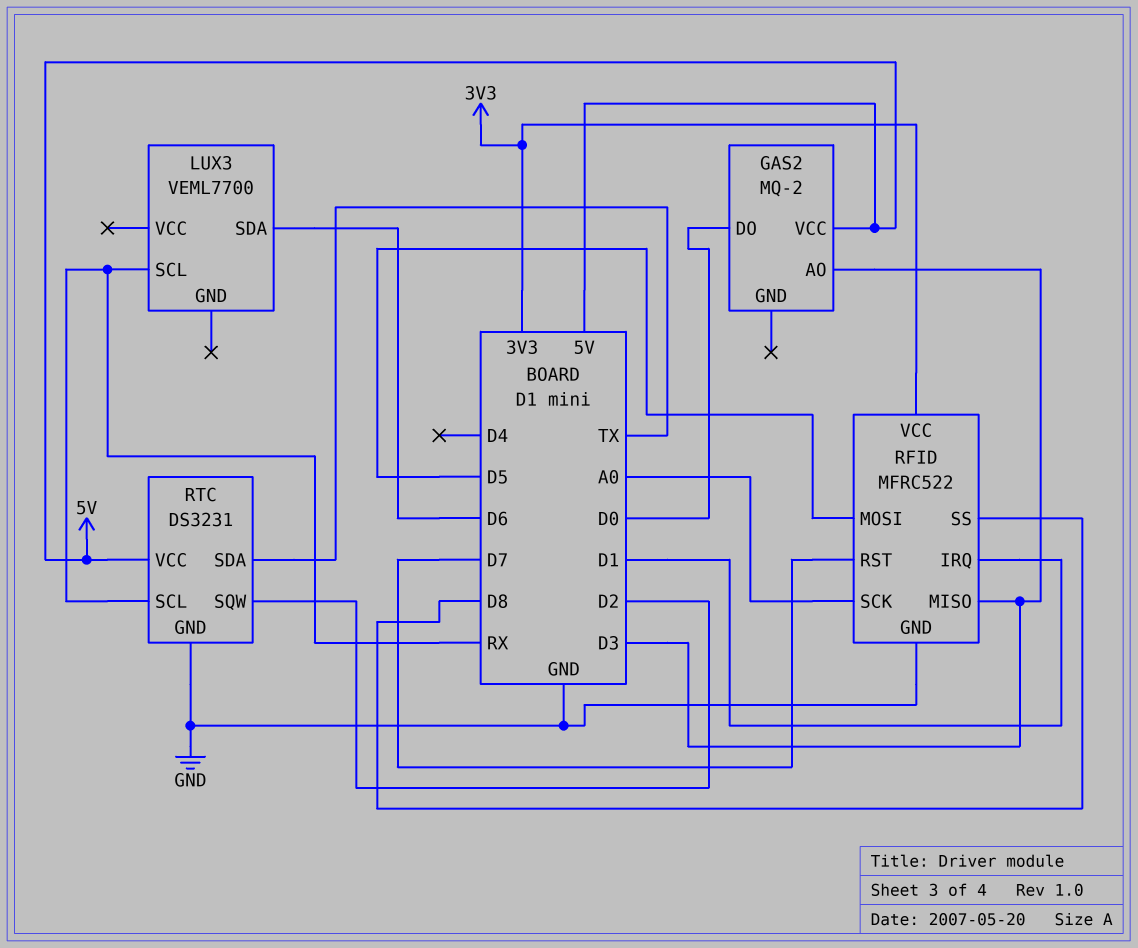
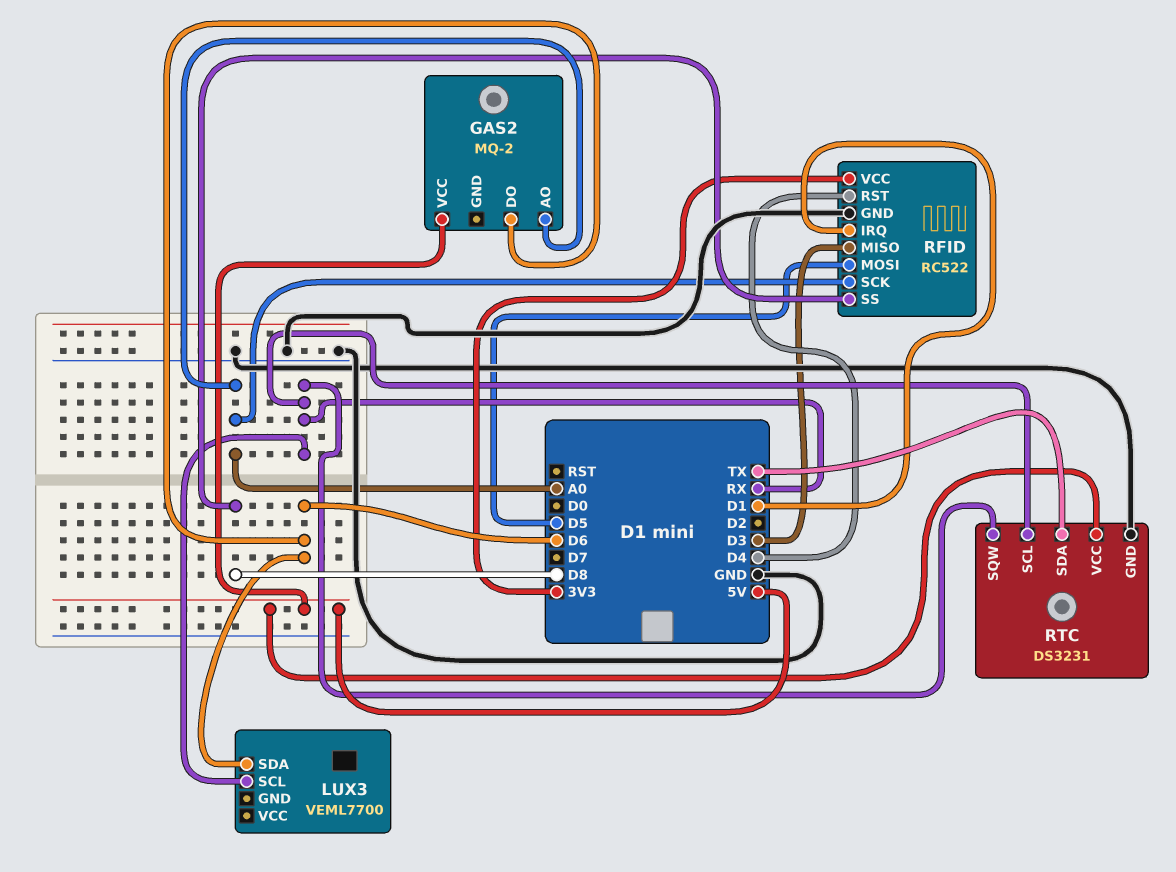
GAS2 pin AO: D3 -> A0
GAS2 pin DO: D0 -> D6
RFID: MFRC522 -> RC522
RFID pin RST: D7 -> D4
RTC pin SQW: D2 -> RX

